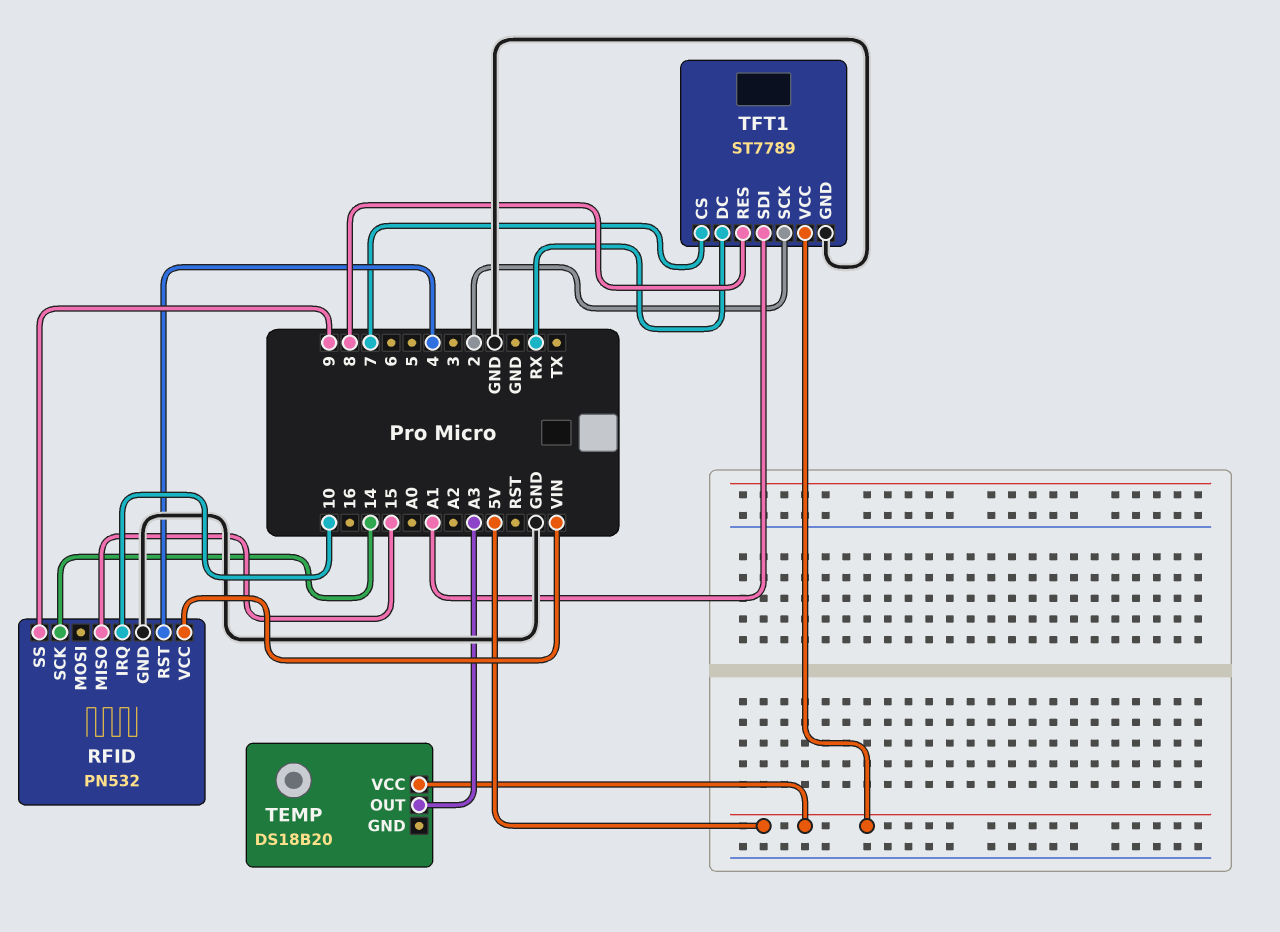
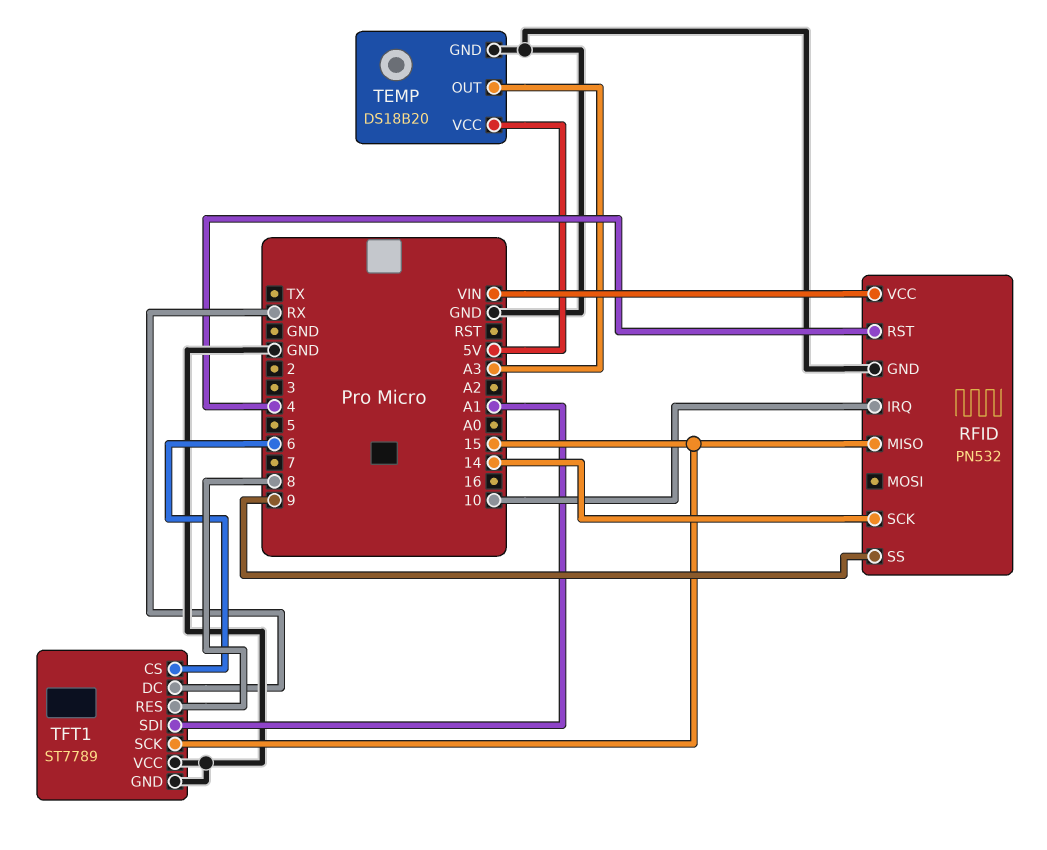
TEMP pin GND: none -> GND
TFT1 pin CS: 7 -> 6
TFT1 pin SCK: 2 -> 15
TFT1 pin VCC: 5V -> GND

